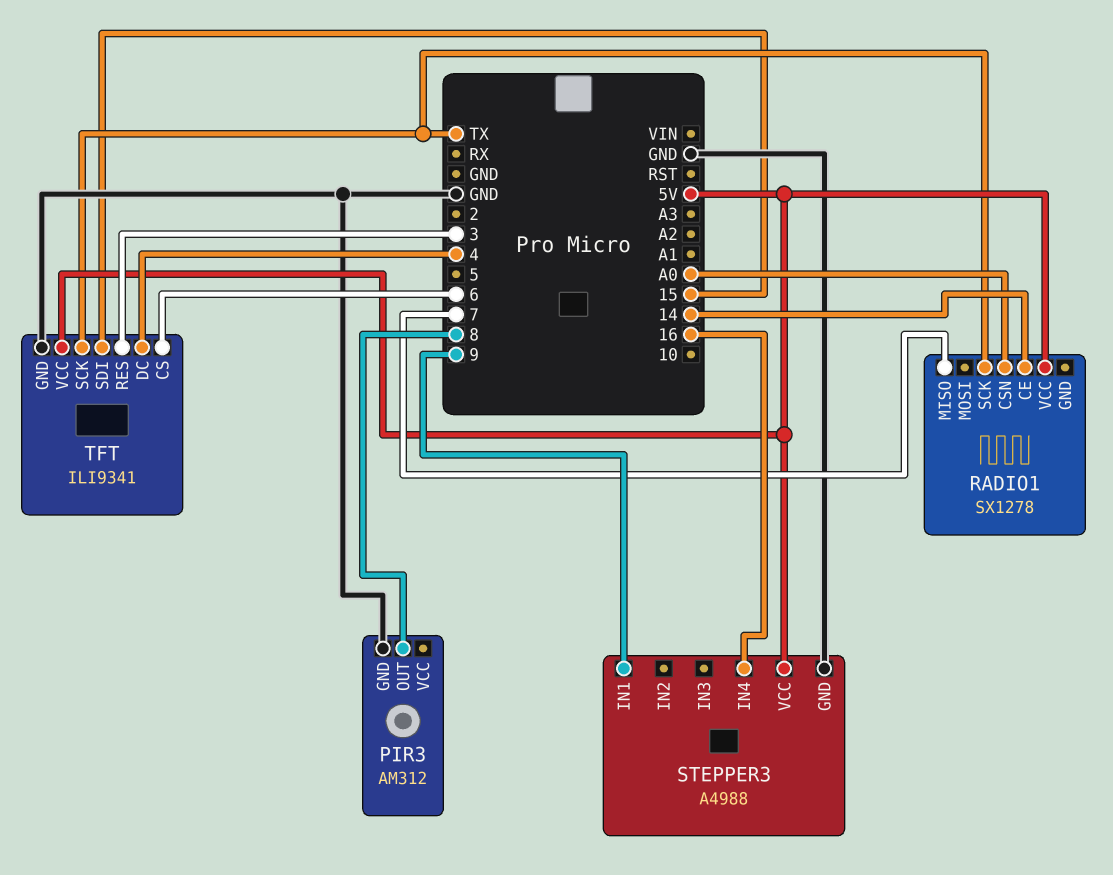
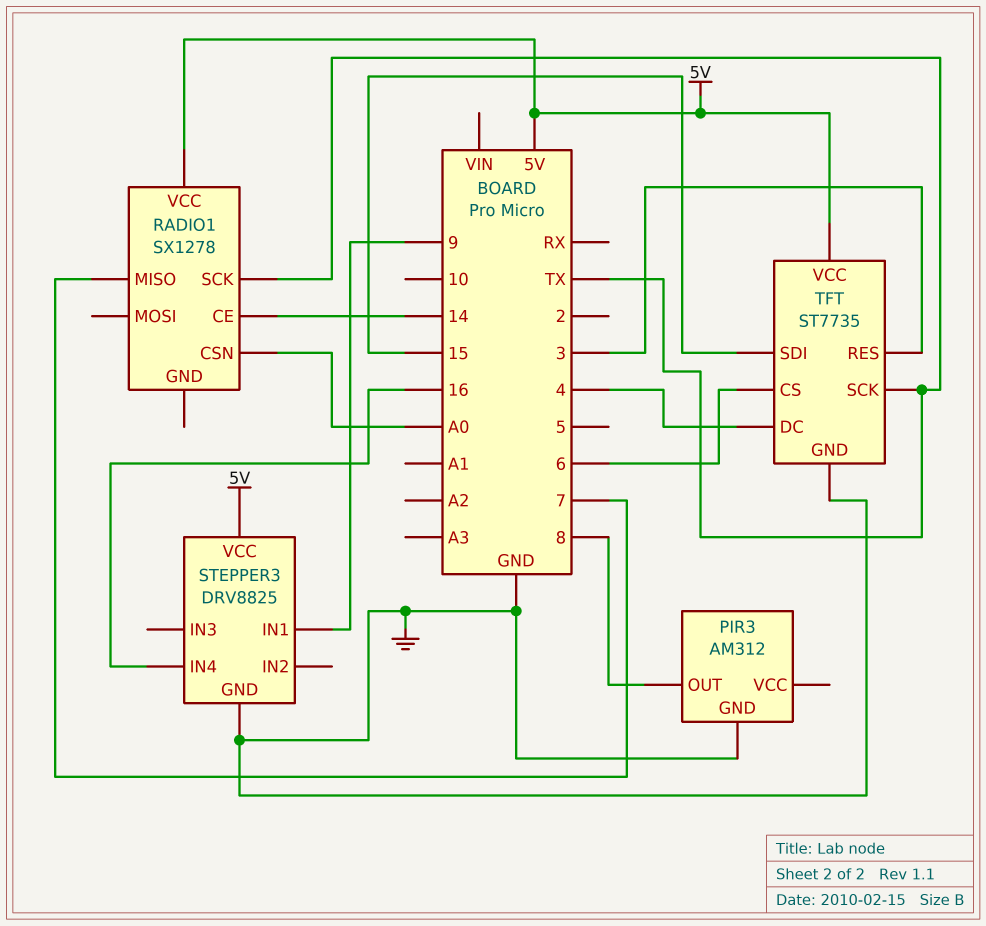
STEPPER3: A4988 -> DRV8825
TFT: ILI9341 -> ST7735

